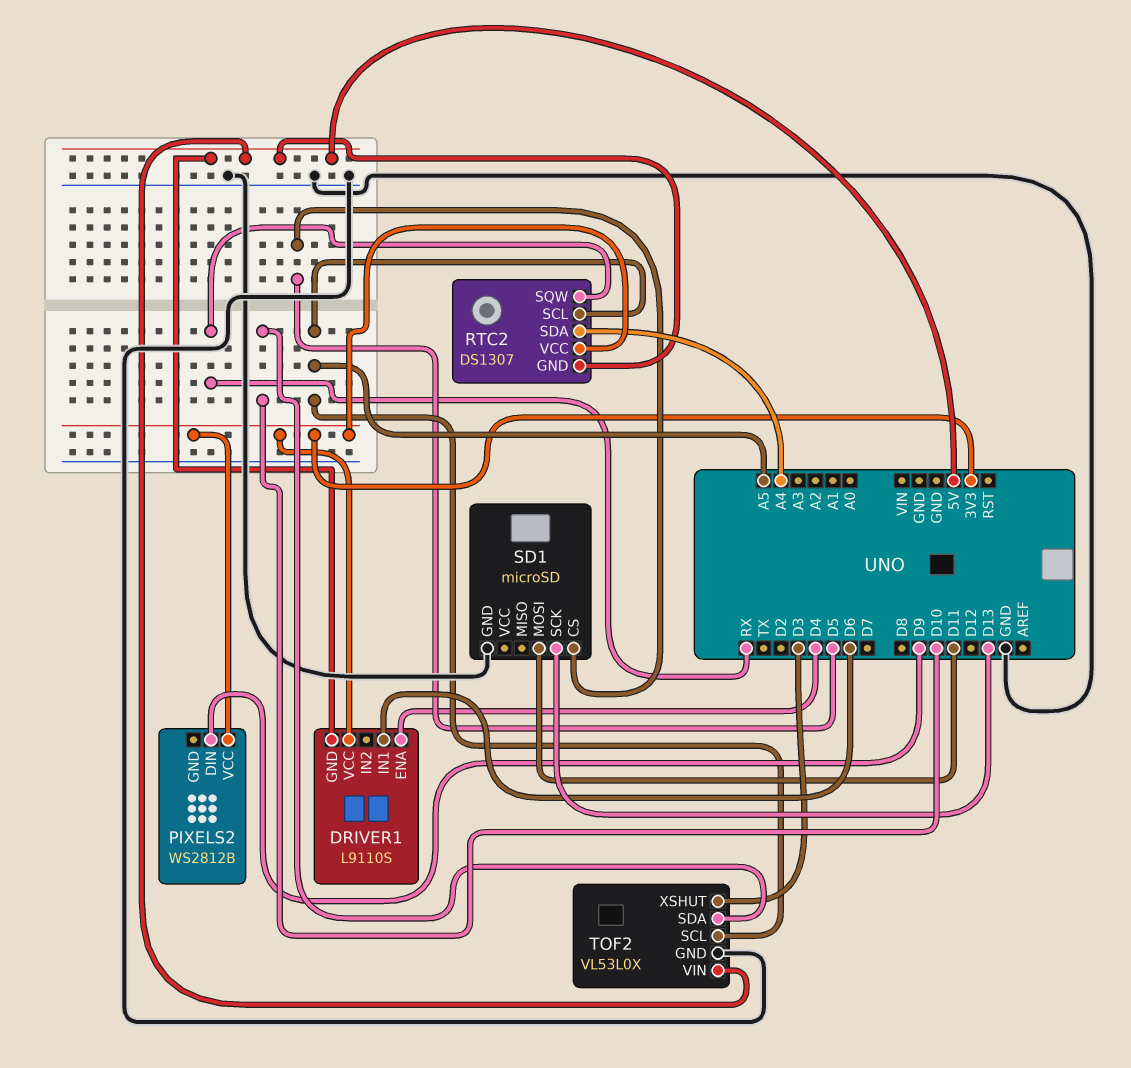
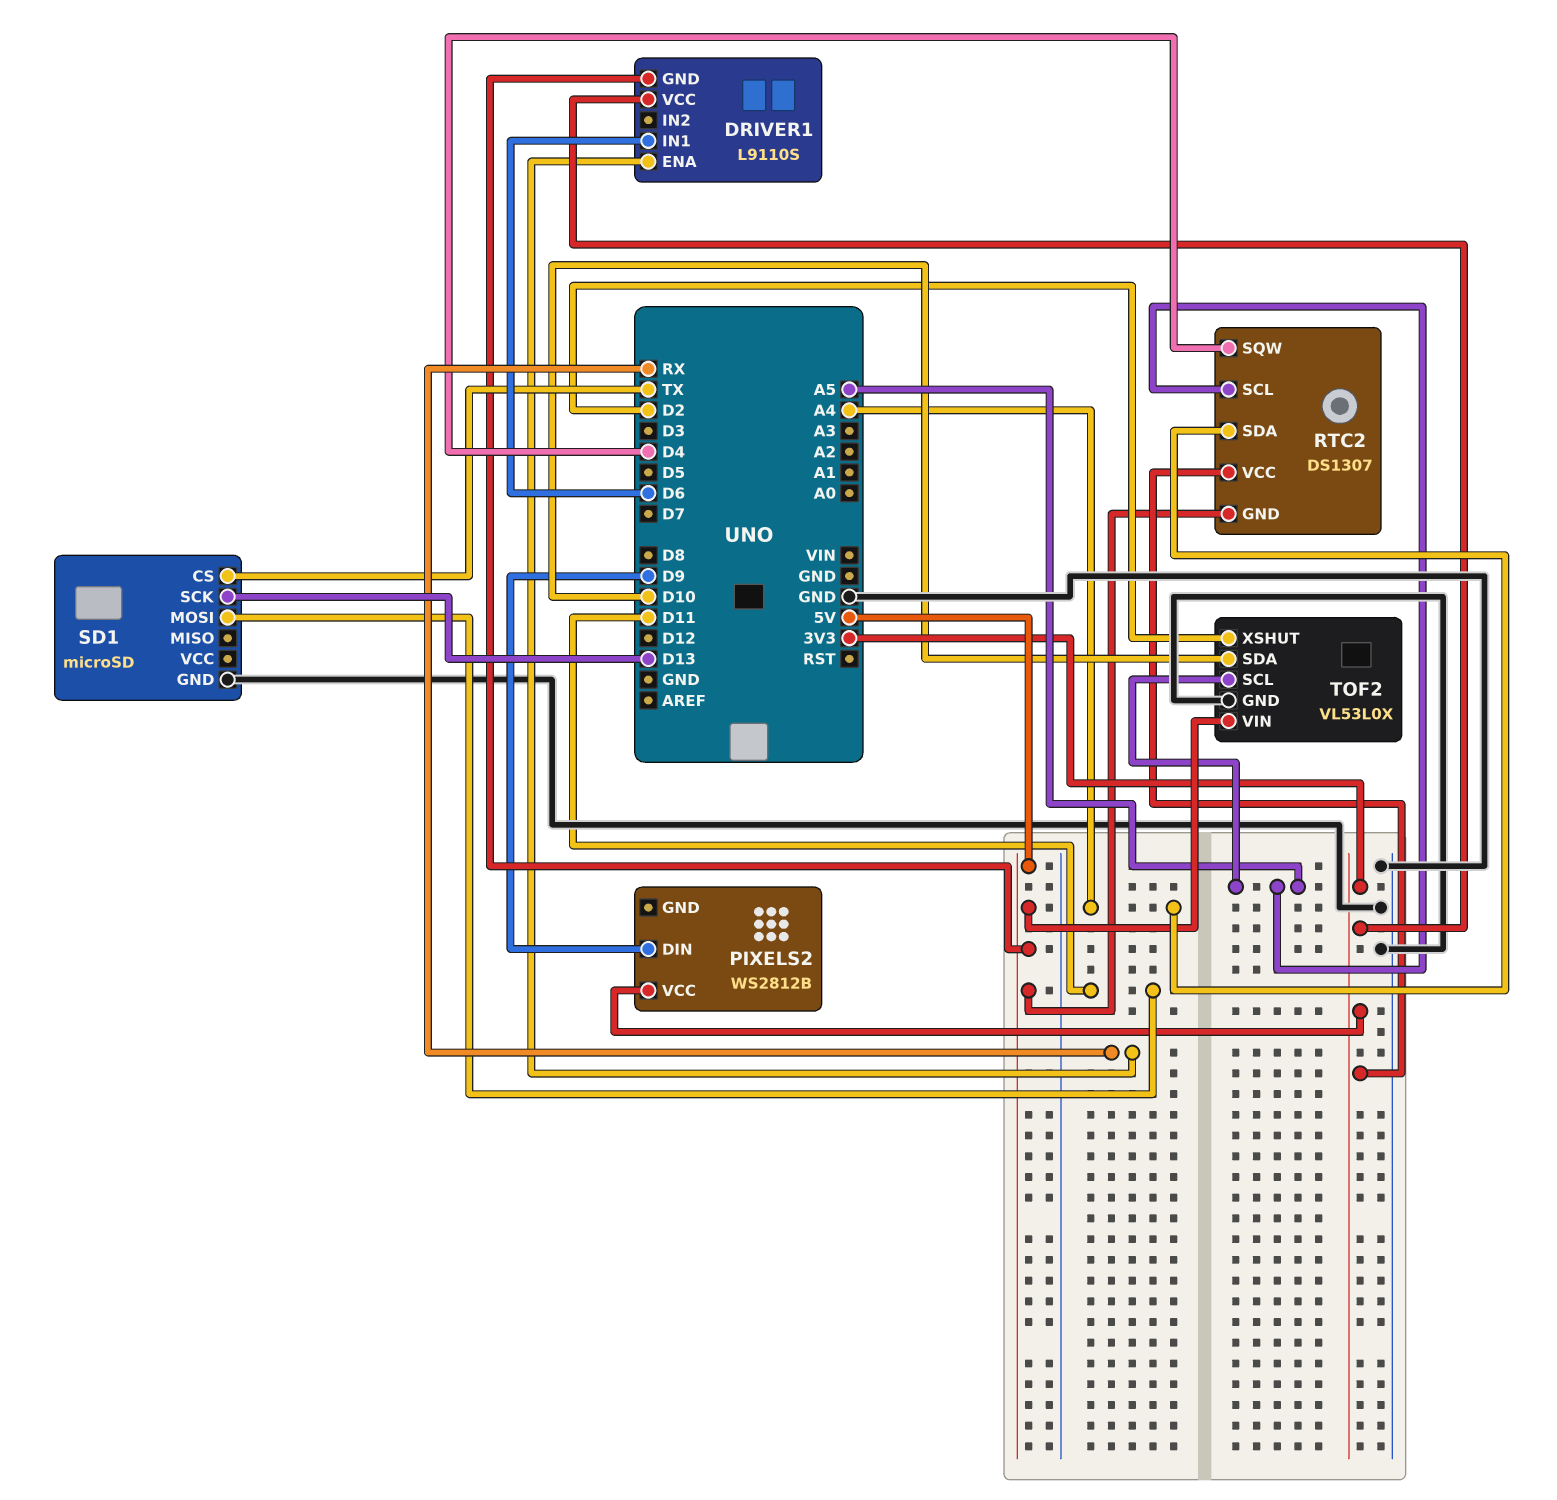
DRIVER1 pin ENA: D4 -> RX
RTC2 pin SQW: RX -> D4
SD1 pin CS: D5 -> TX
TOF2 pin XSHUT: D3 -> D2

